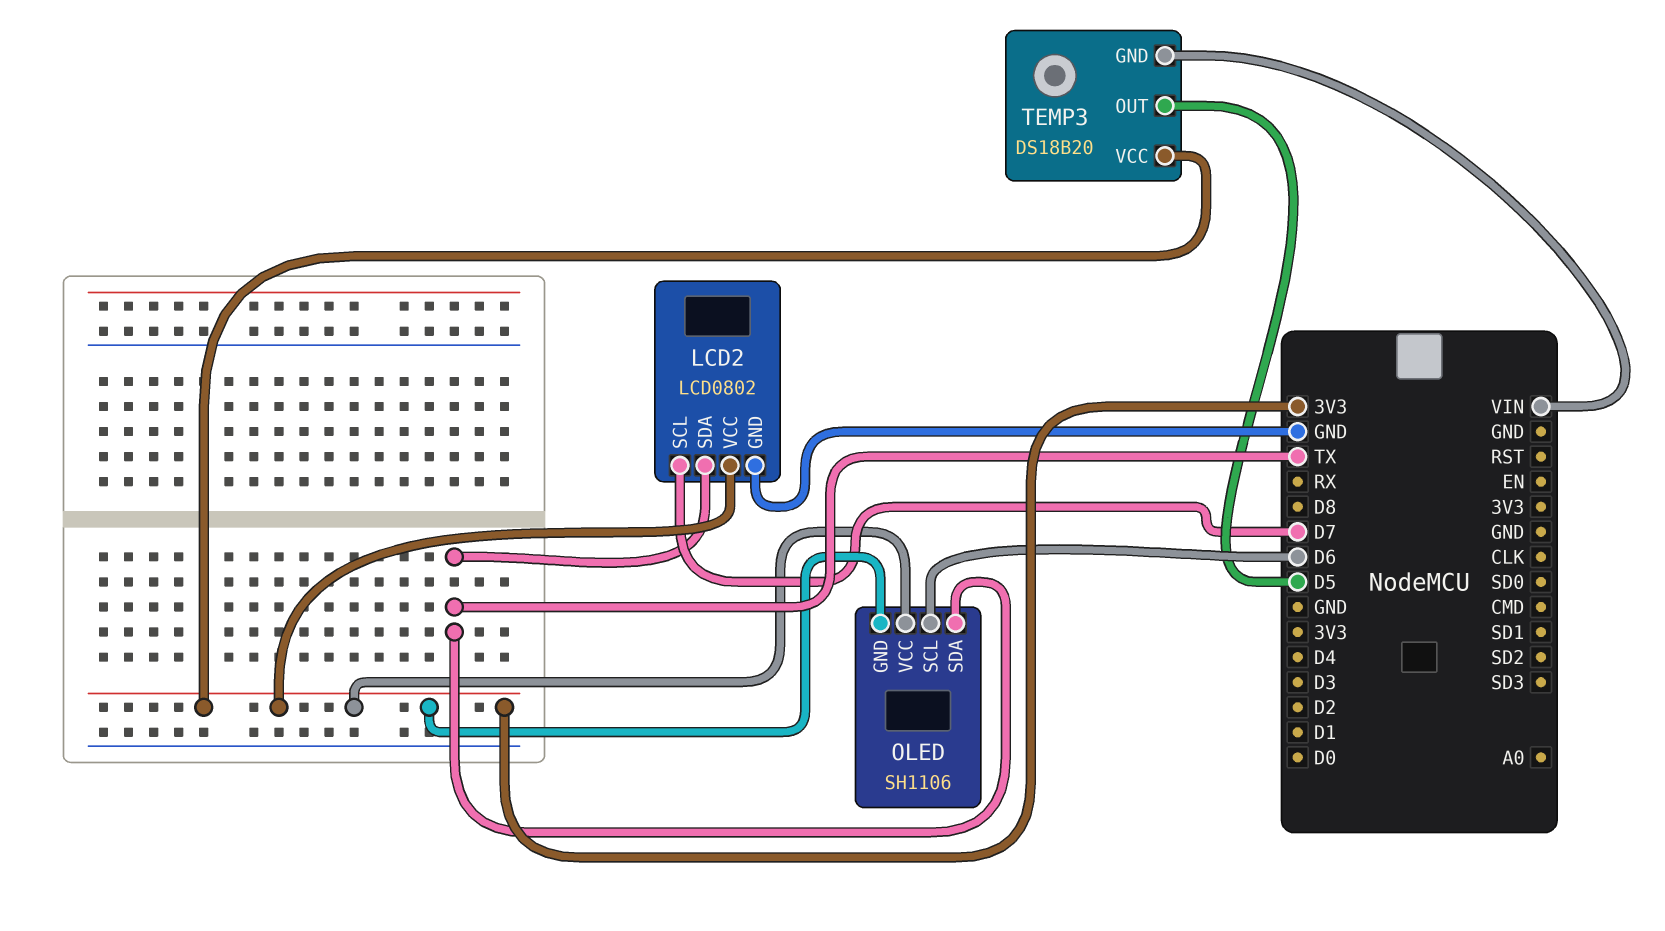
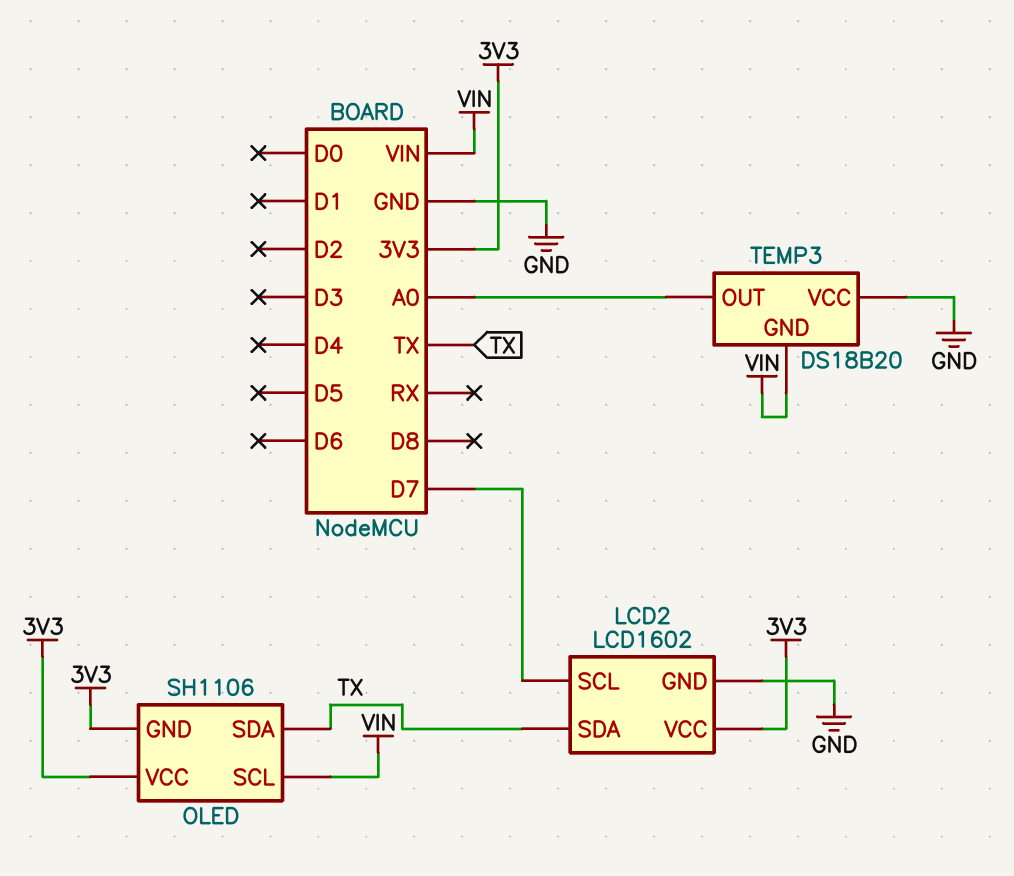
LCD2: LCD0802 -> LCD1602
OLED pin SCL: D6 -> VIN
TEMP3 pin OUT: D5 -> A0
TEMP3 pin VCC: 3V3 -> GND

